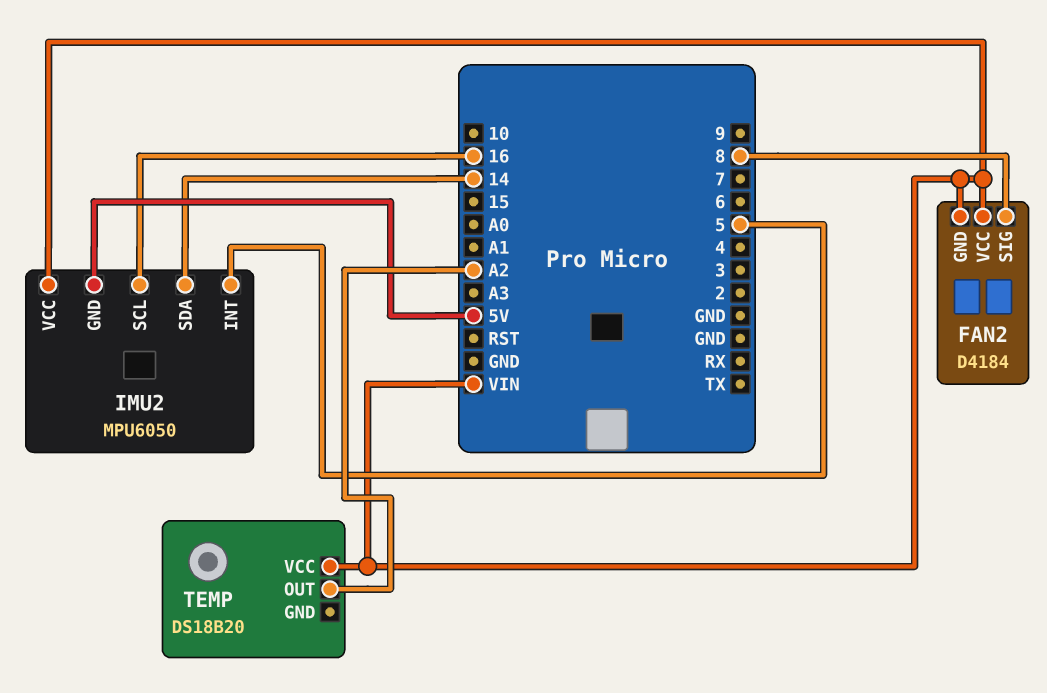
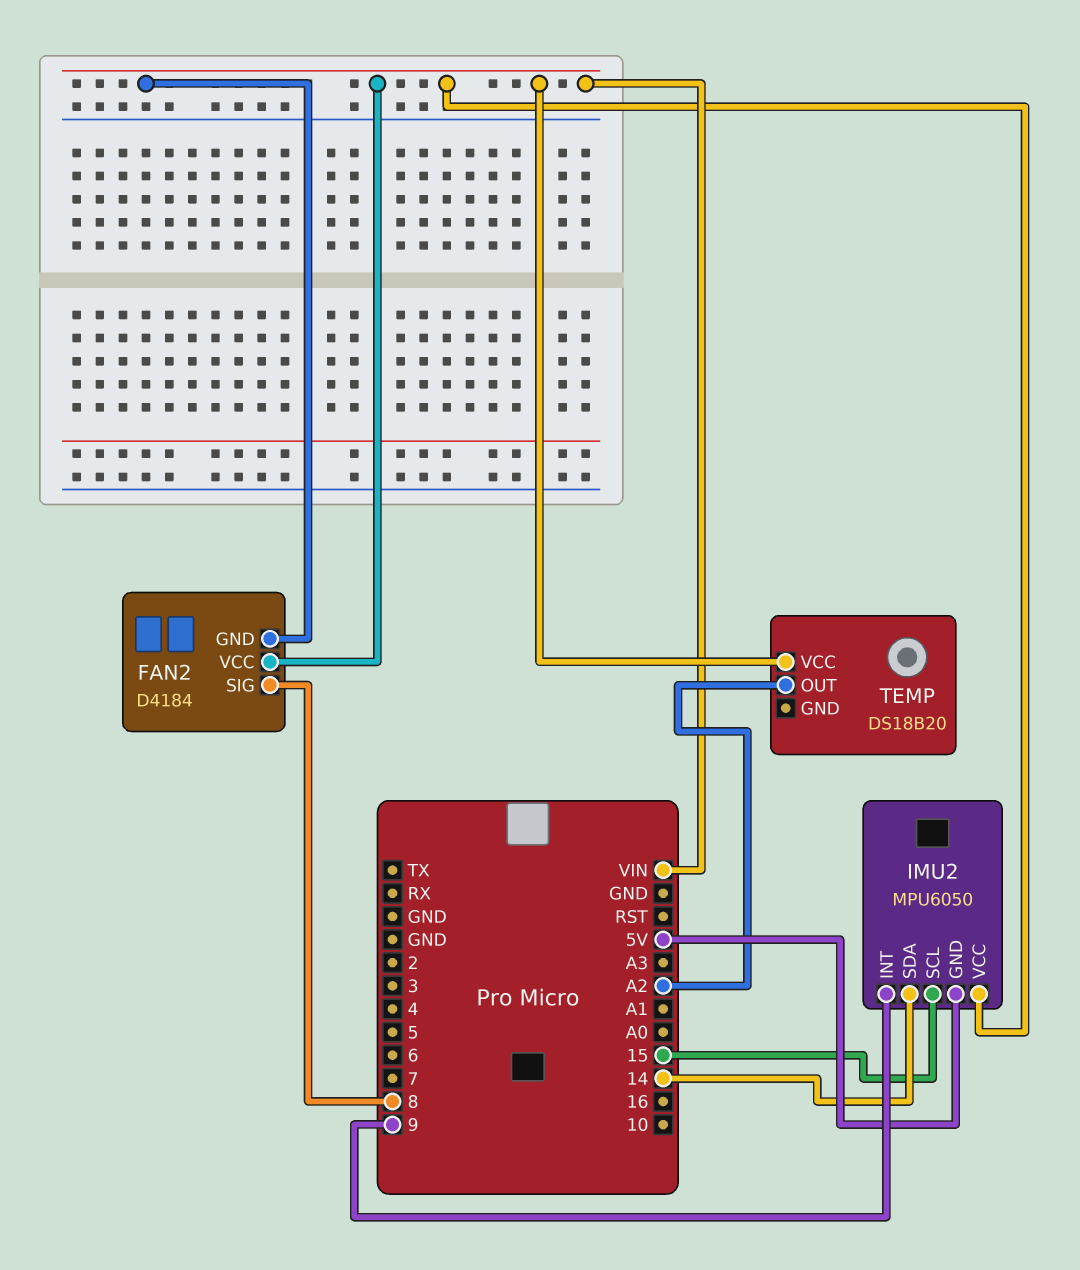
IMU2 pin INT: 5 -> 9
IMU2 pin SCL: 16 -> 15

